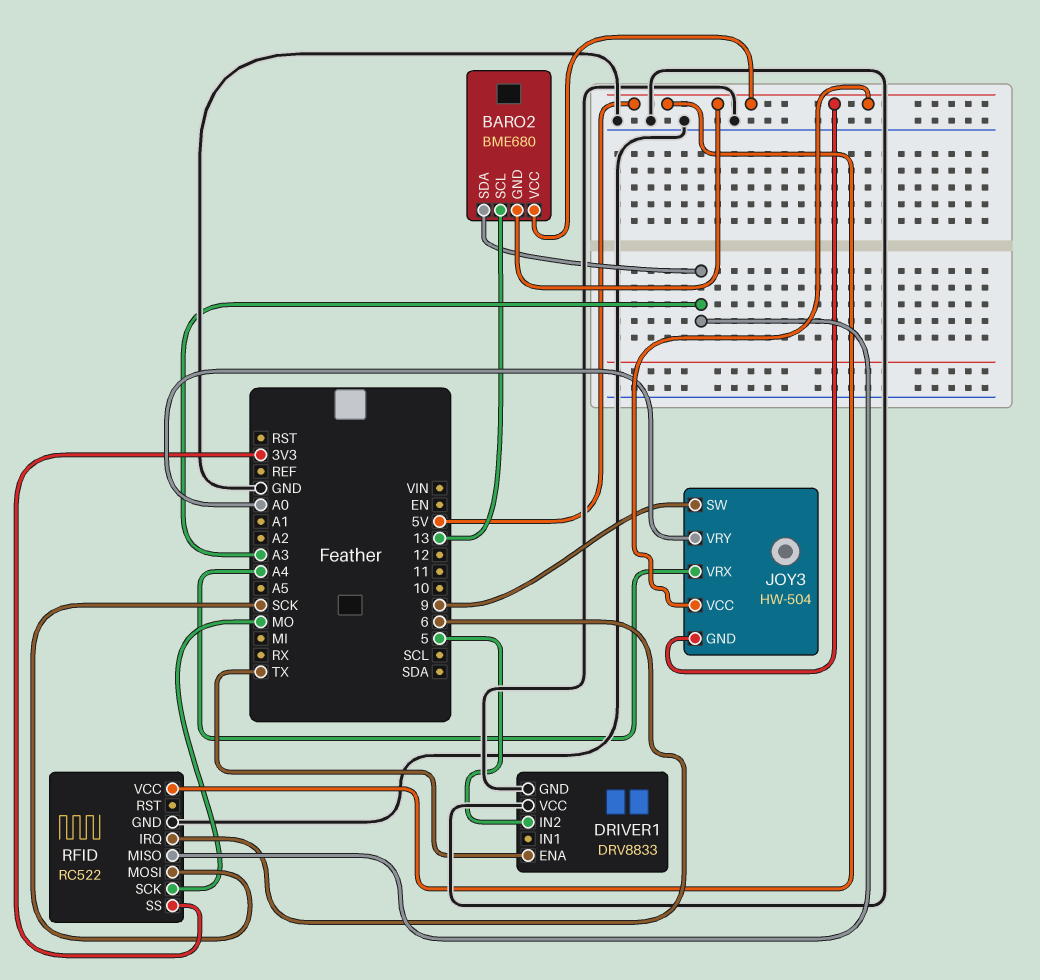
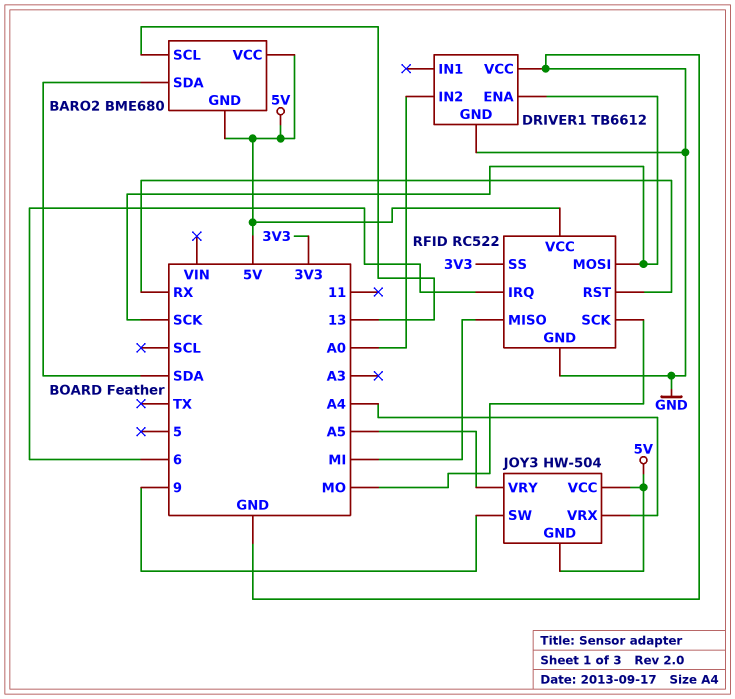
BARO2 pin SDA: A3 -> SDA
DRIVER1: DRV8833 -> TB6612
DRIVER1 pin ENA: TX -> SCK
DRIVER1 pin IN2: 5 -> A0
JOY3 pin VRY: A0 -> A5
RFID pin MISO: A3 -> MI
RFID pin RST: none -> RX

